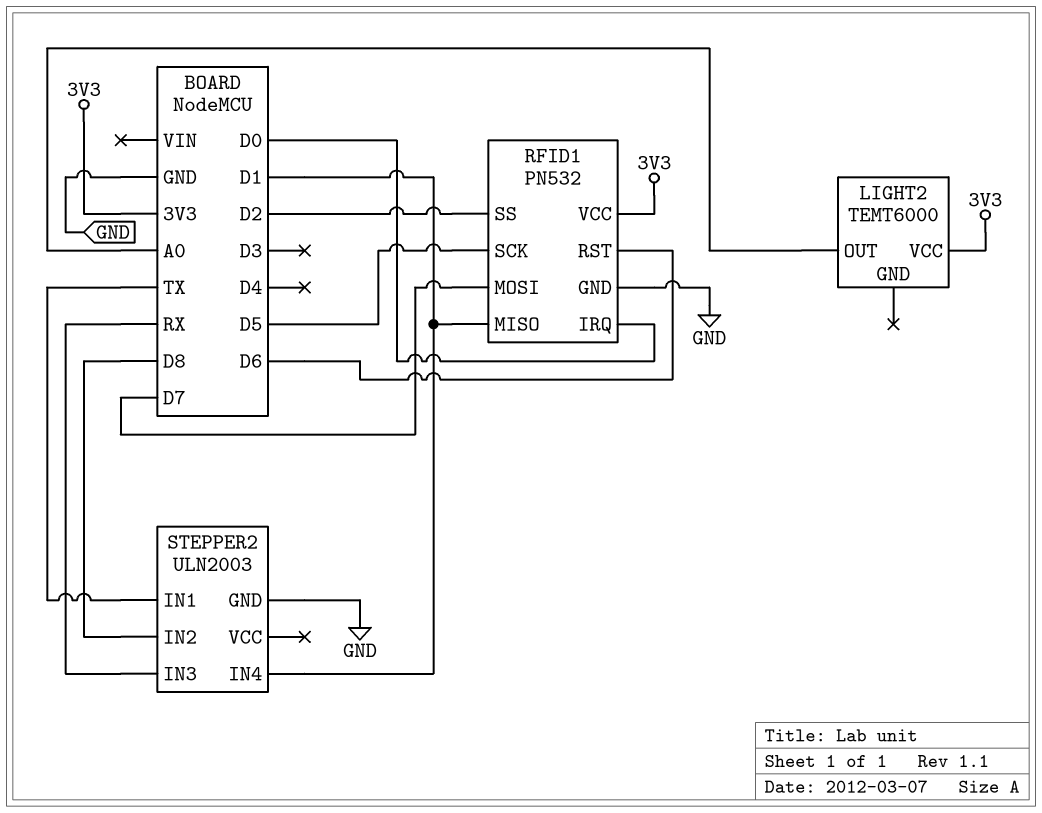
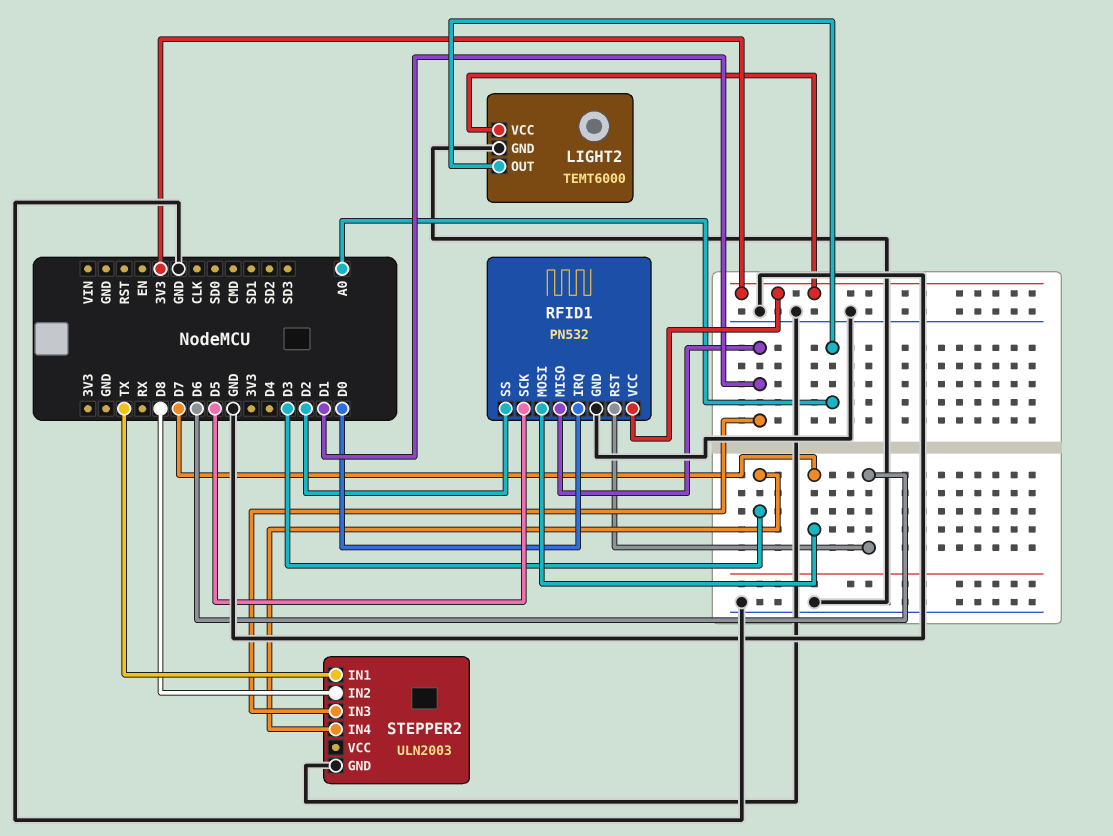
LIGHT2 pin GND: none -> GND
STEPPER2 pin IN3: RX -> D1
STEPPER2 pin IN4: D1 -> D3

